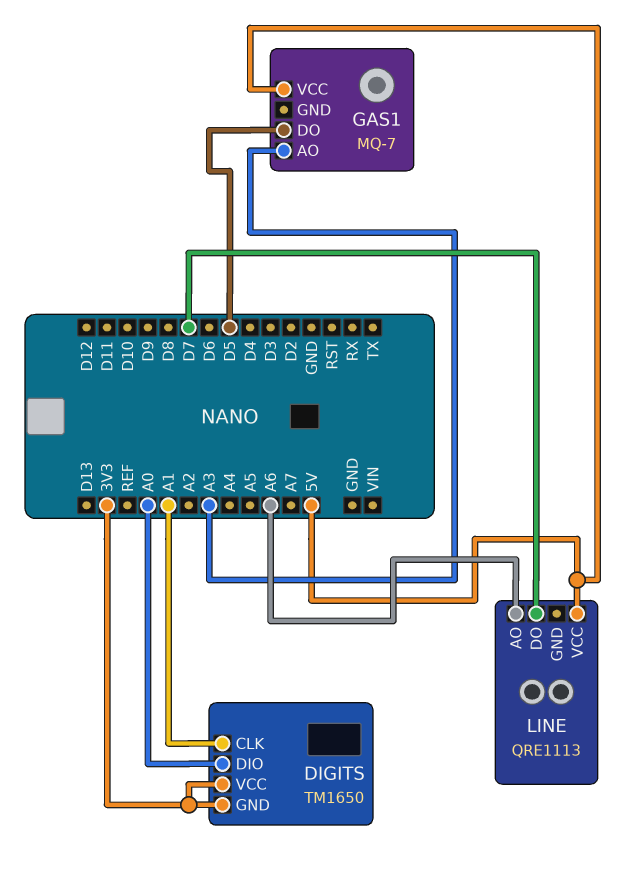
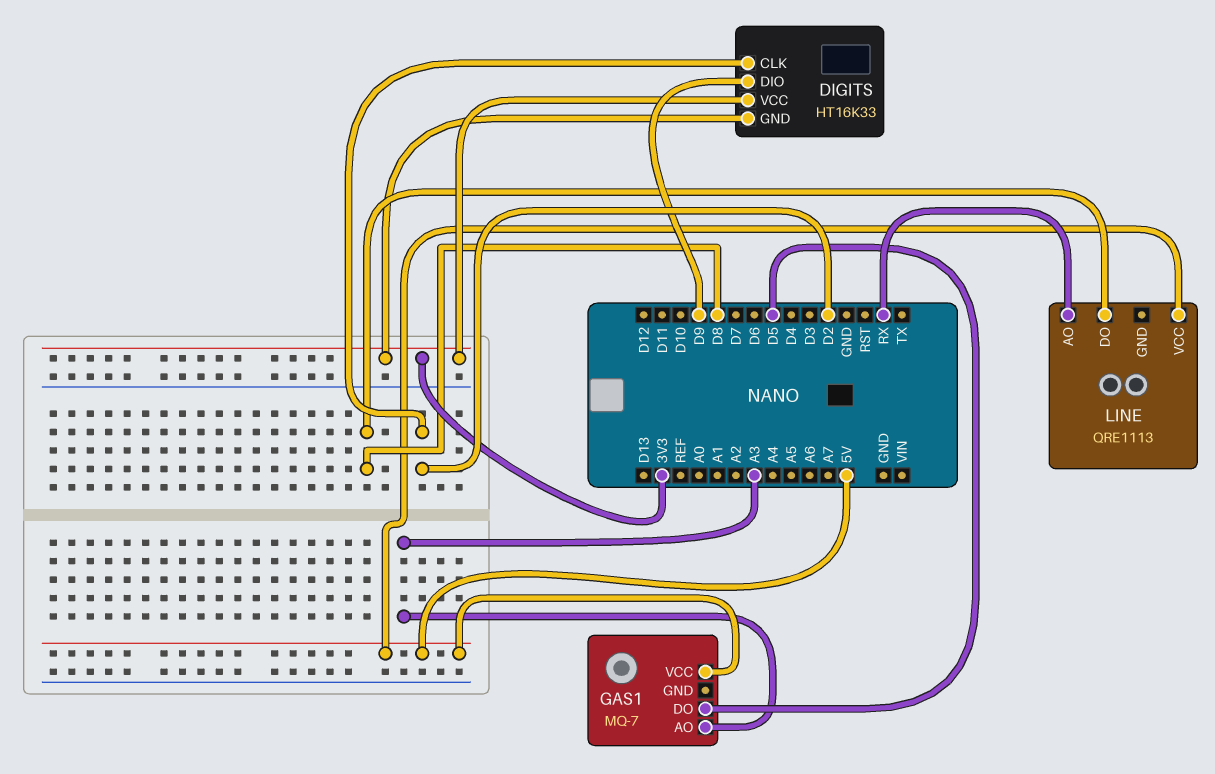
DIGITS: TM1650 -> HT16K33
DIGITS pin CLK: A1 -> D2
DIGITS pin DIO: A0 -> D9
LINE pin AO: A6 -> RX
LINE pin DO: D7 -> D8

